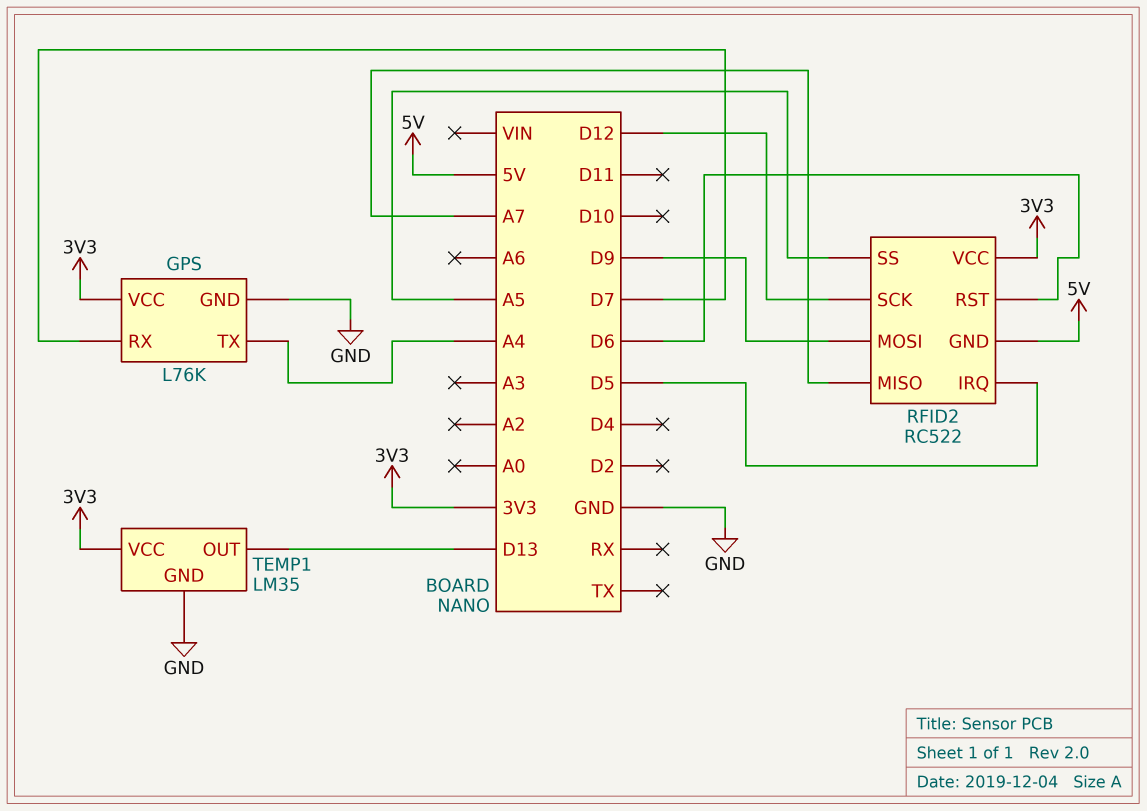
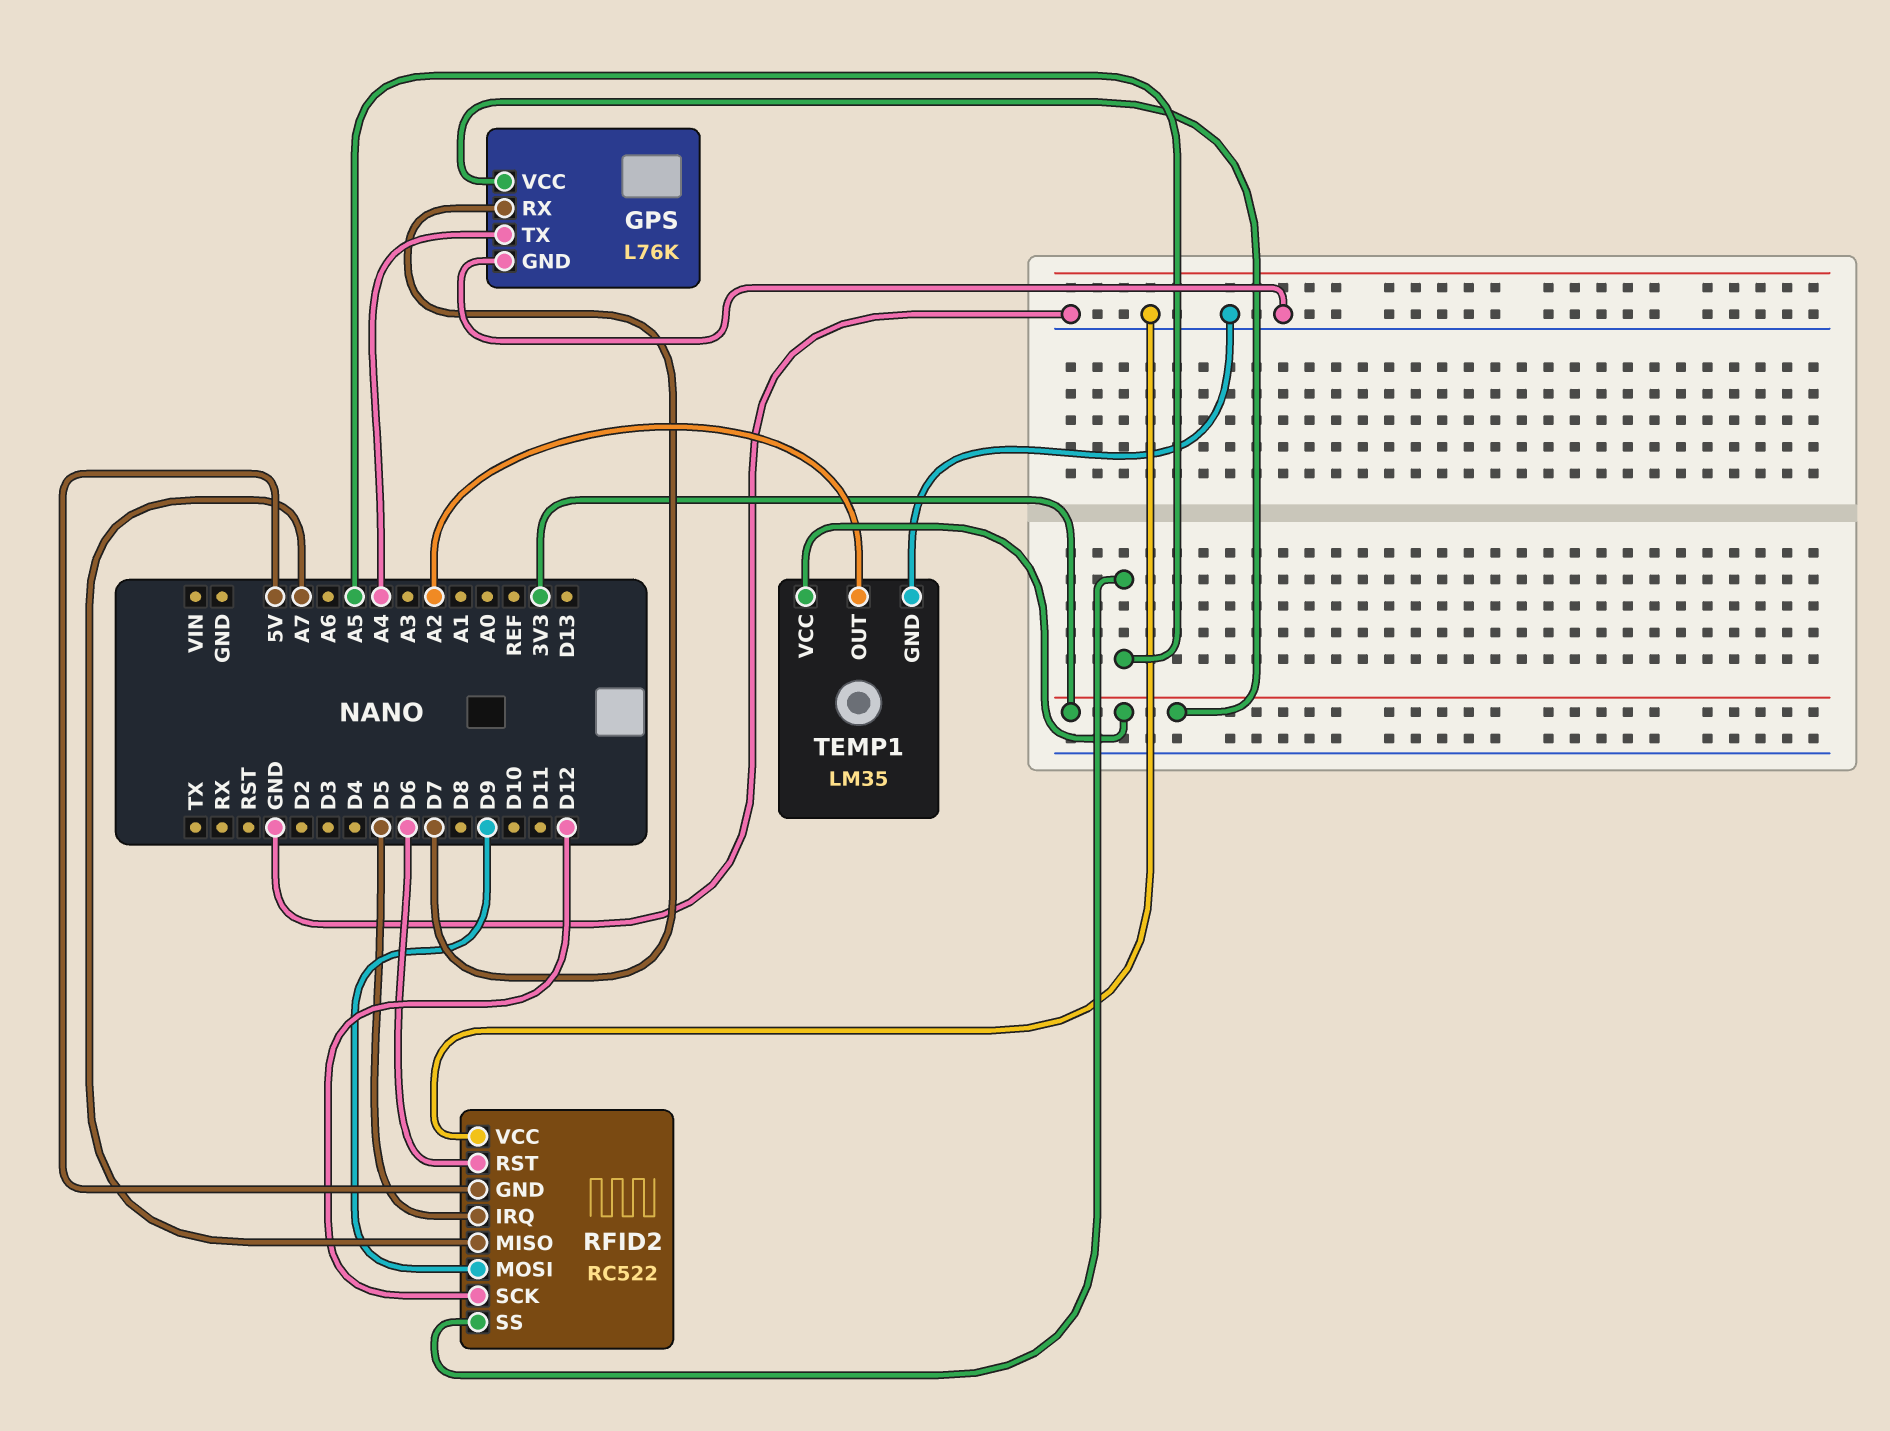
RFID2 pin VCC: 3V3 -> GND
TEMP1 pin OUT: D13 -> A2

